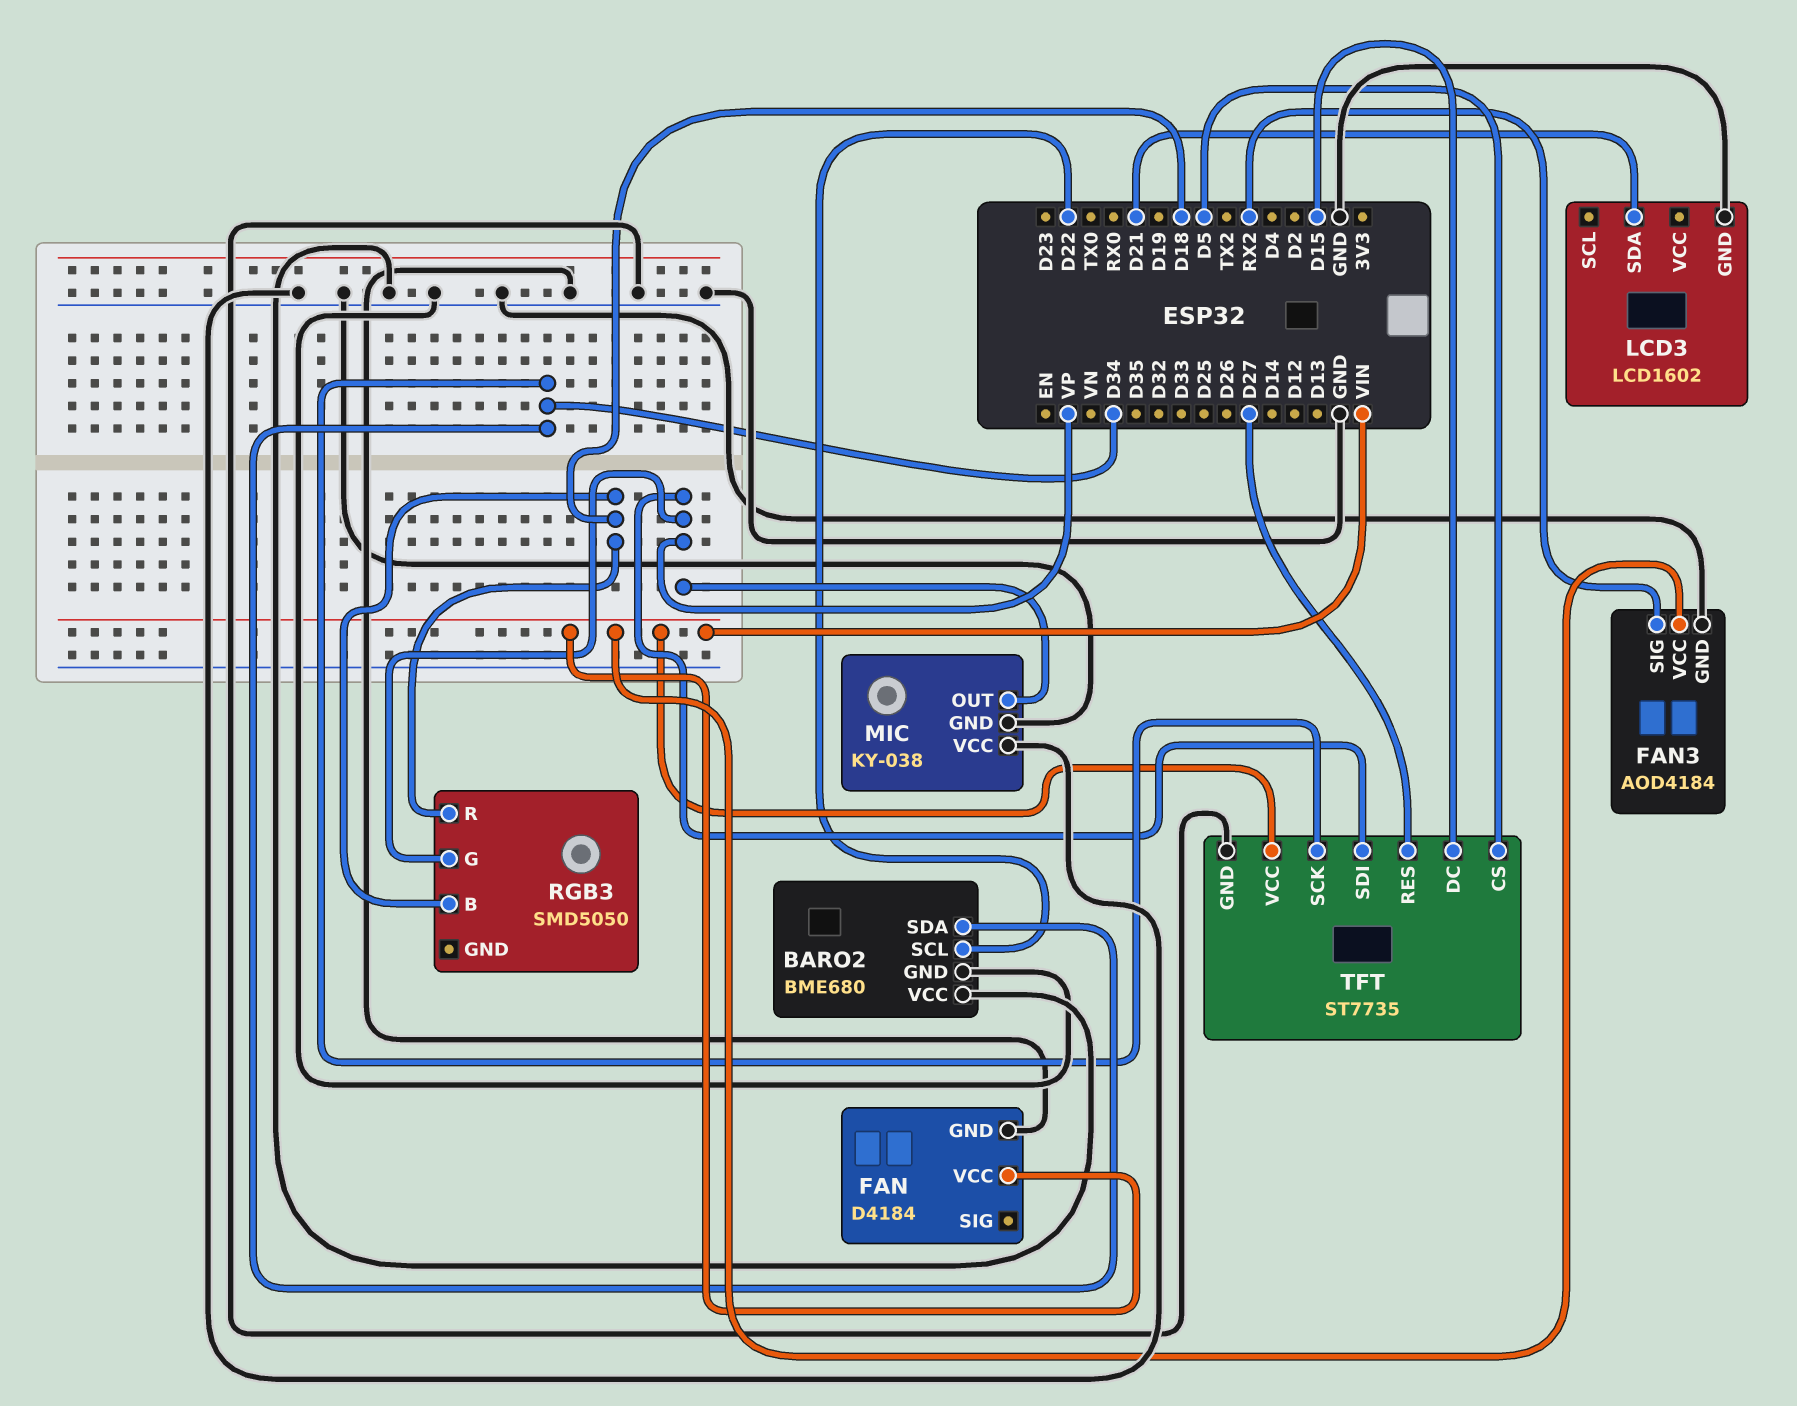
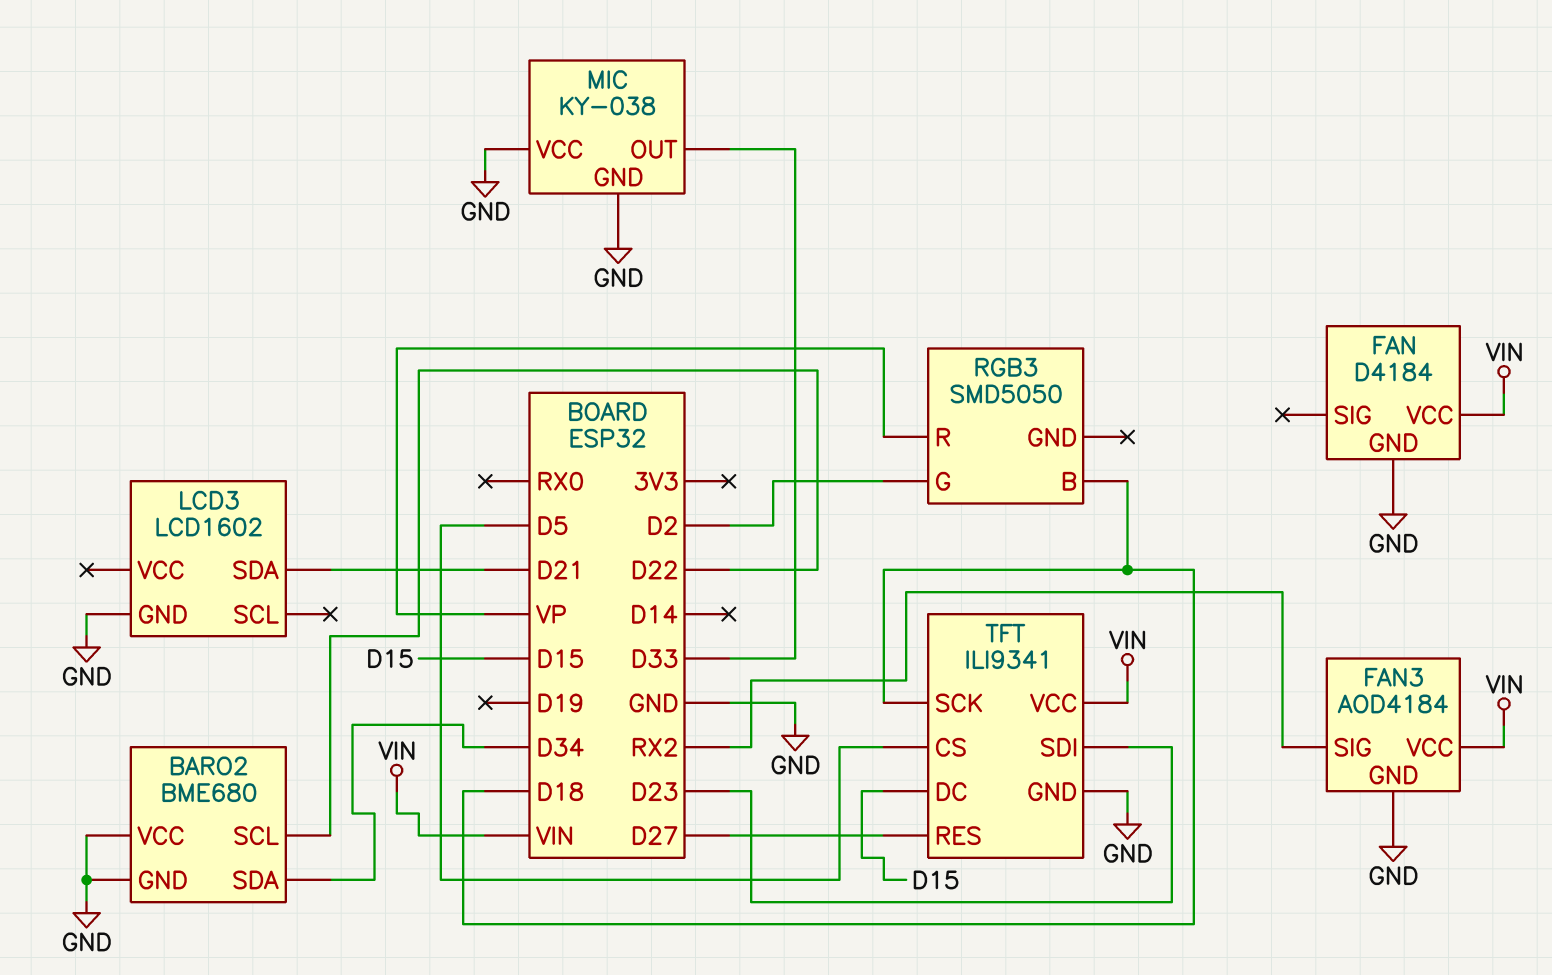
MIC pin OUT: VP -> D33
RGB3 pin G: VP -> D2
RGB3 pin R: D18 -> VP
TFT: ST7735 -> ILI9341
TFT pin SCK: D34 -> D18
TFT pin SDI: VP -> D23

